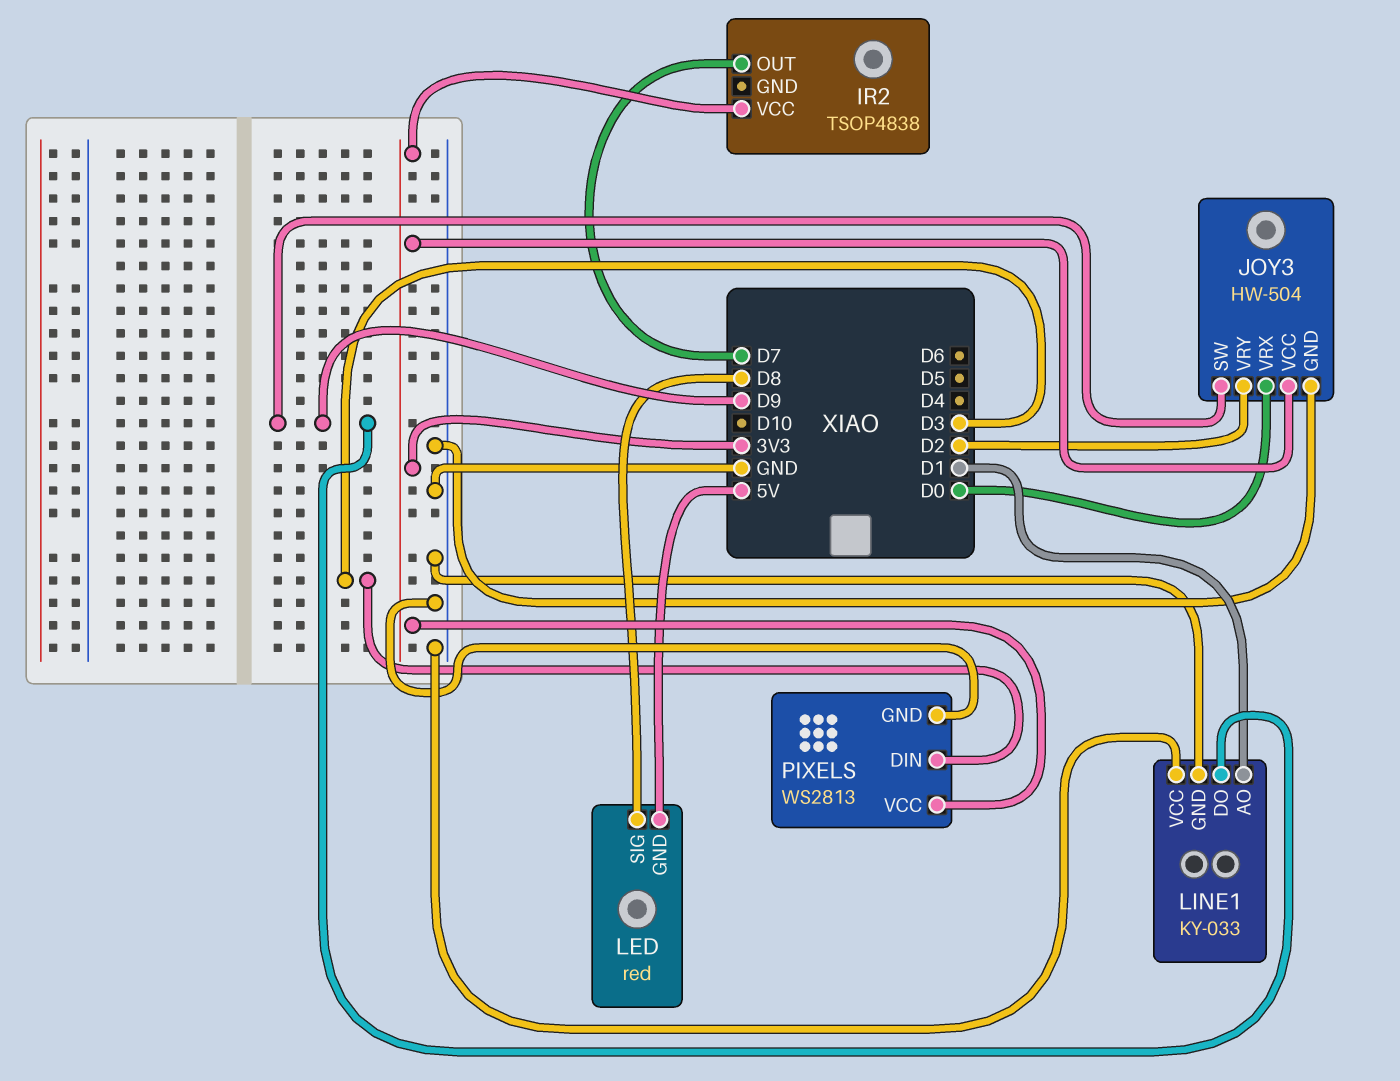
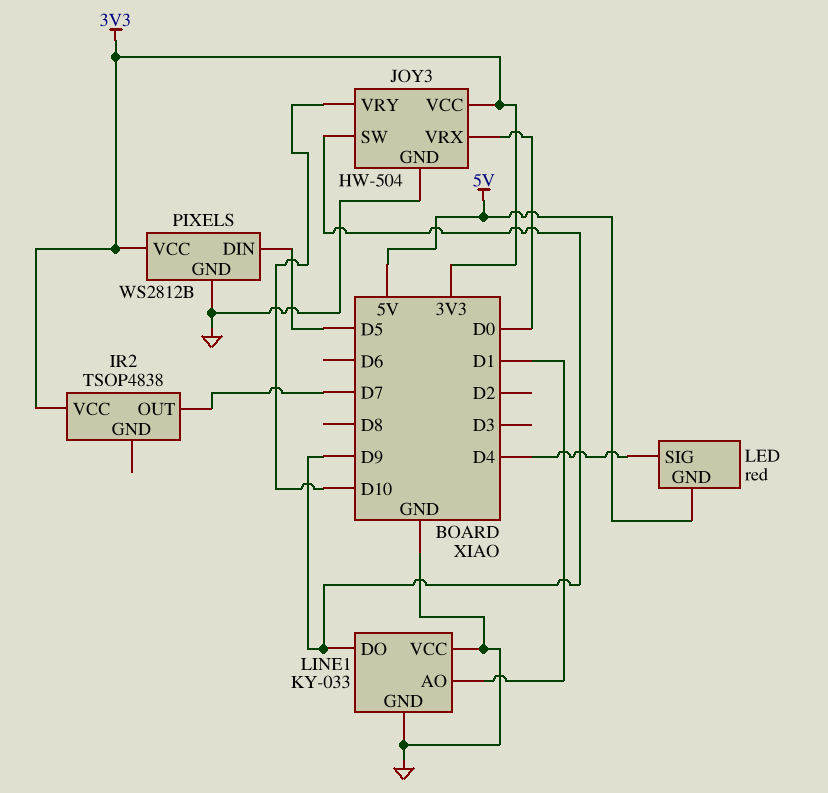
JOY3 pin VRY: D2 -> D10
LED pin SIG: D8 -> D4
PIXELS: WS2813 -> WS2812B
PIXELS pin DIN: D3 -> D5

